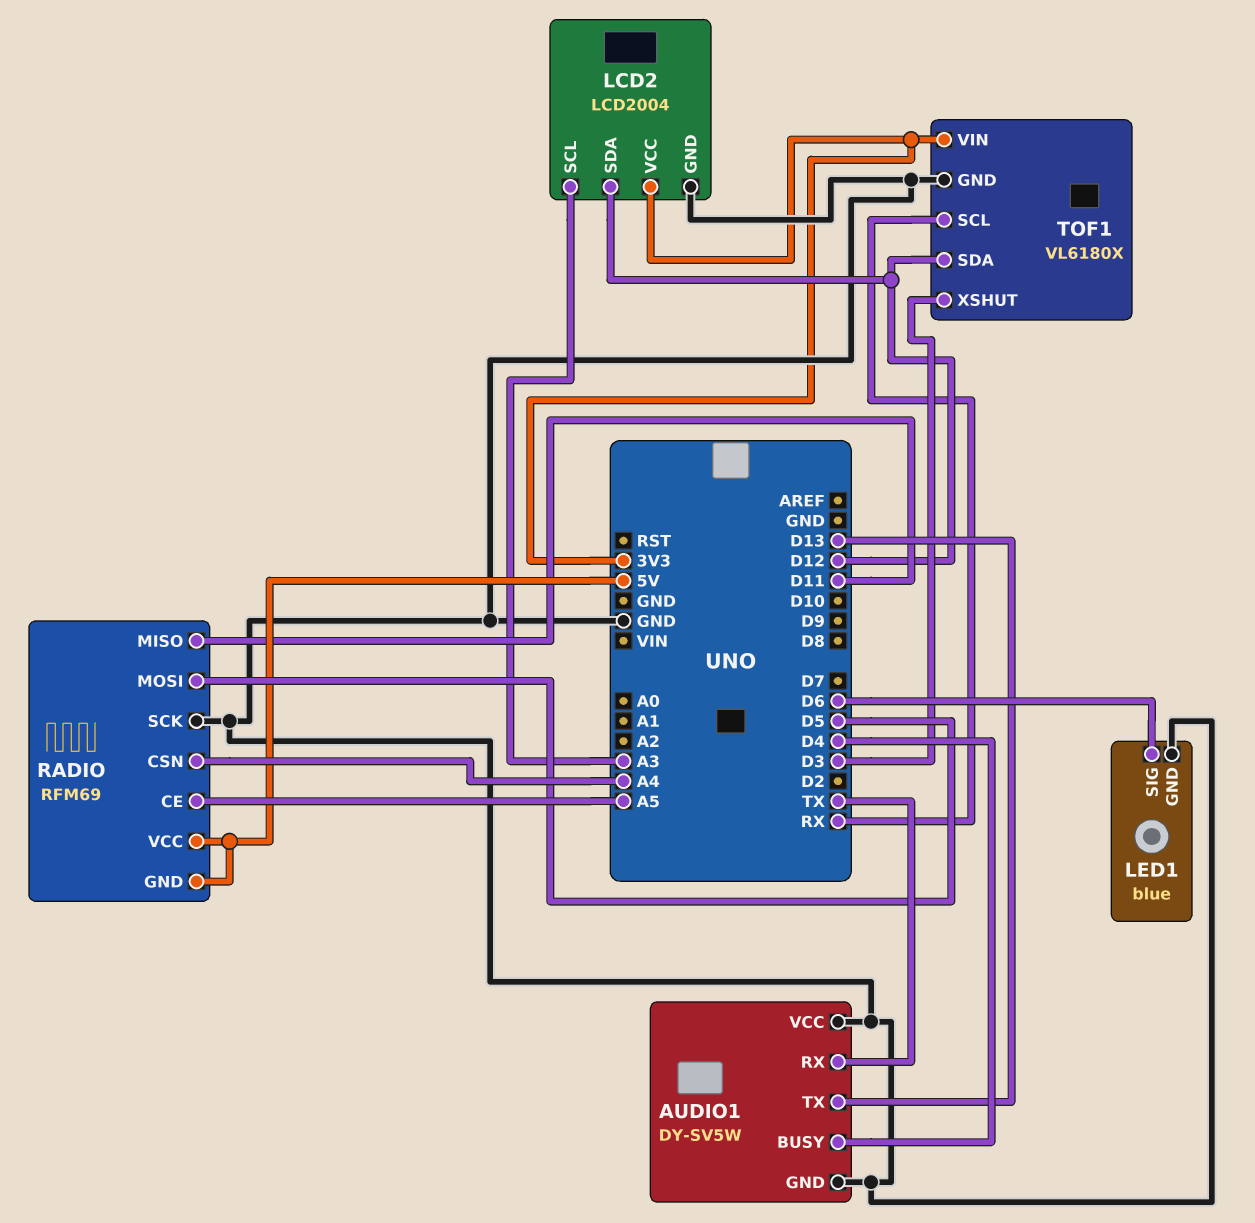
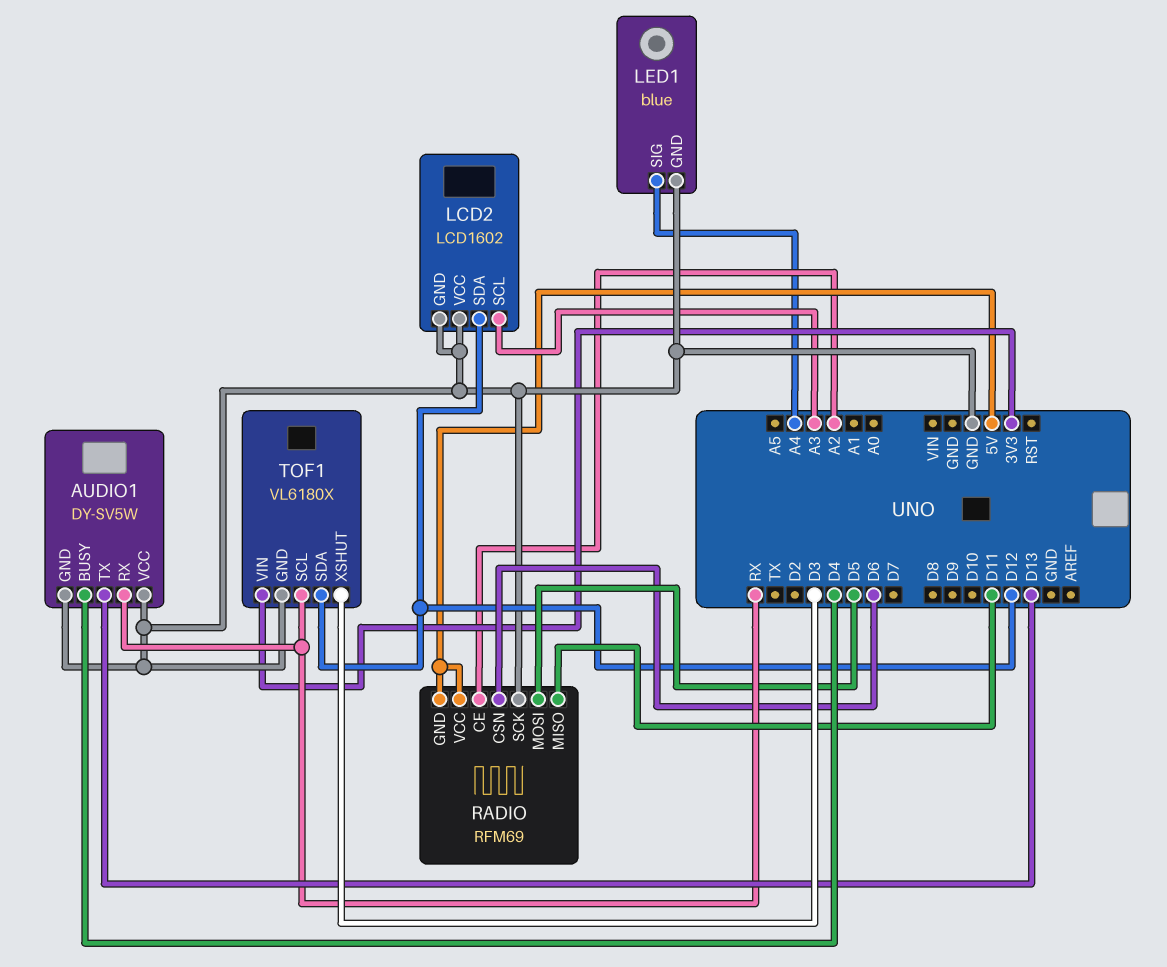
AUDIO1 pin RX: TX -> RX
LCD2: LCD2004 -> LCD1602
LCD2 pin VCC: 3V3 -> GND
LED1 pin SIG: D6 -> A4
RADIO pin CE: A5 -> A2
RADIO pin CSN: A4 -> D6

